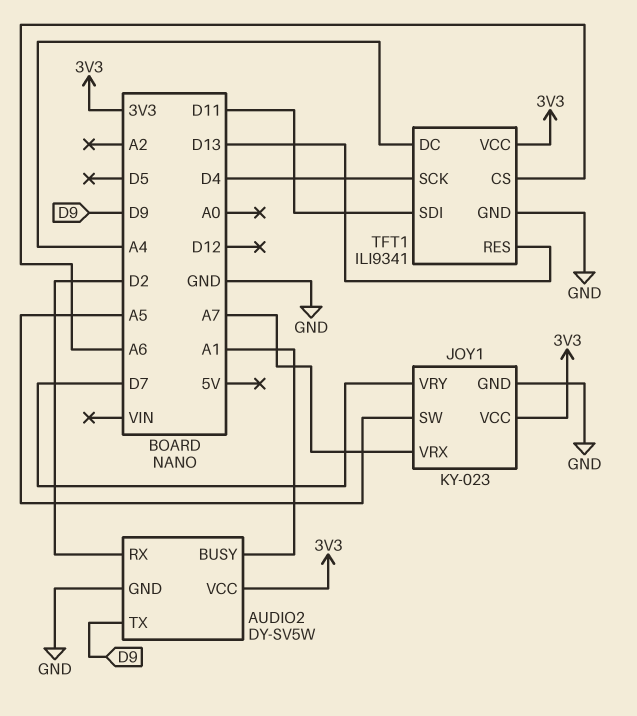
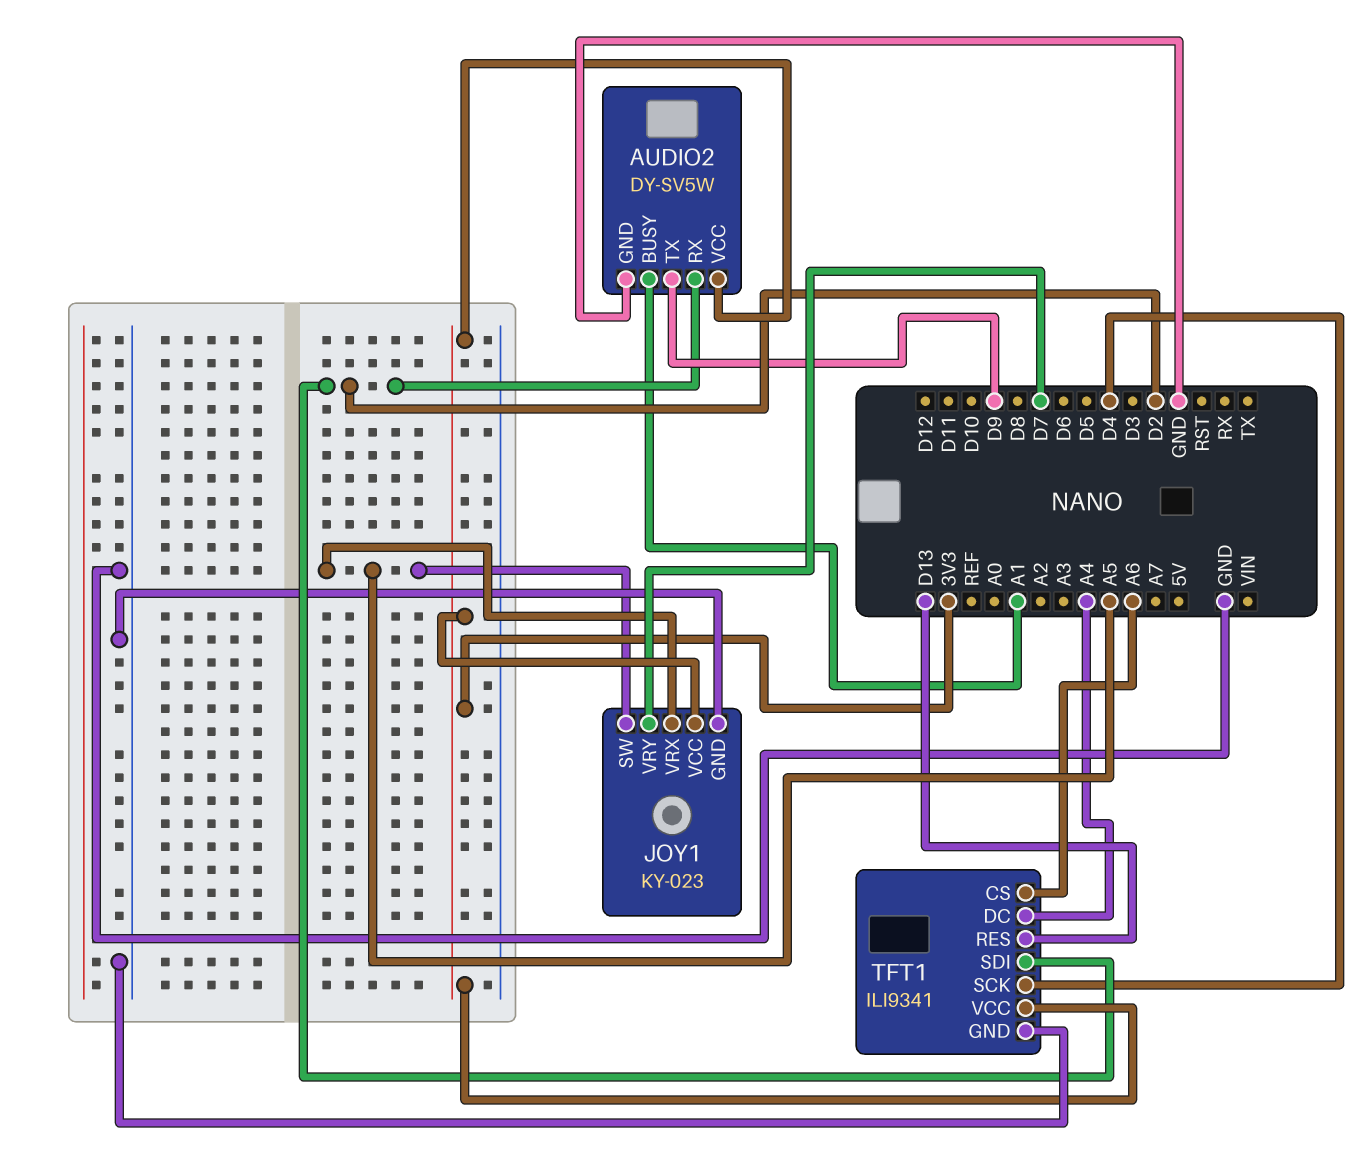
JOY1 pin VRX: A7 -> A5
TFT1 pin SDI: D11 -> D2

